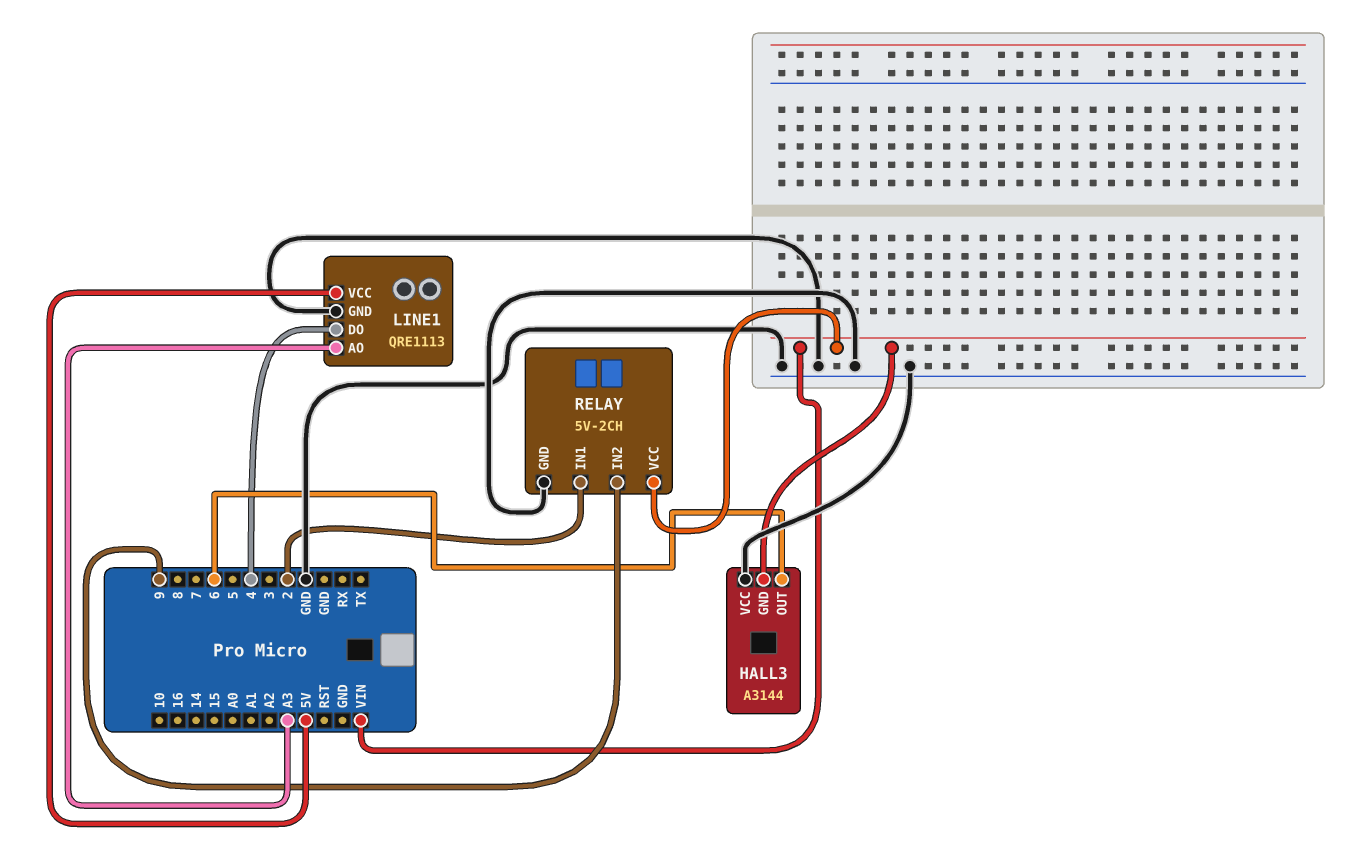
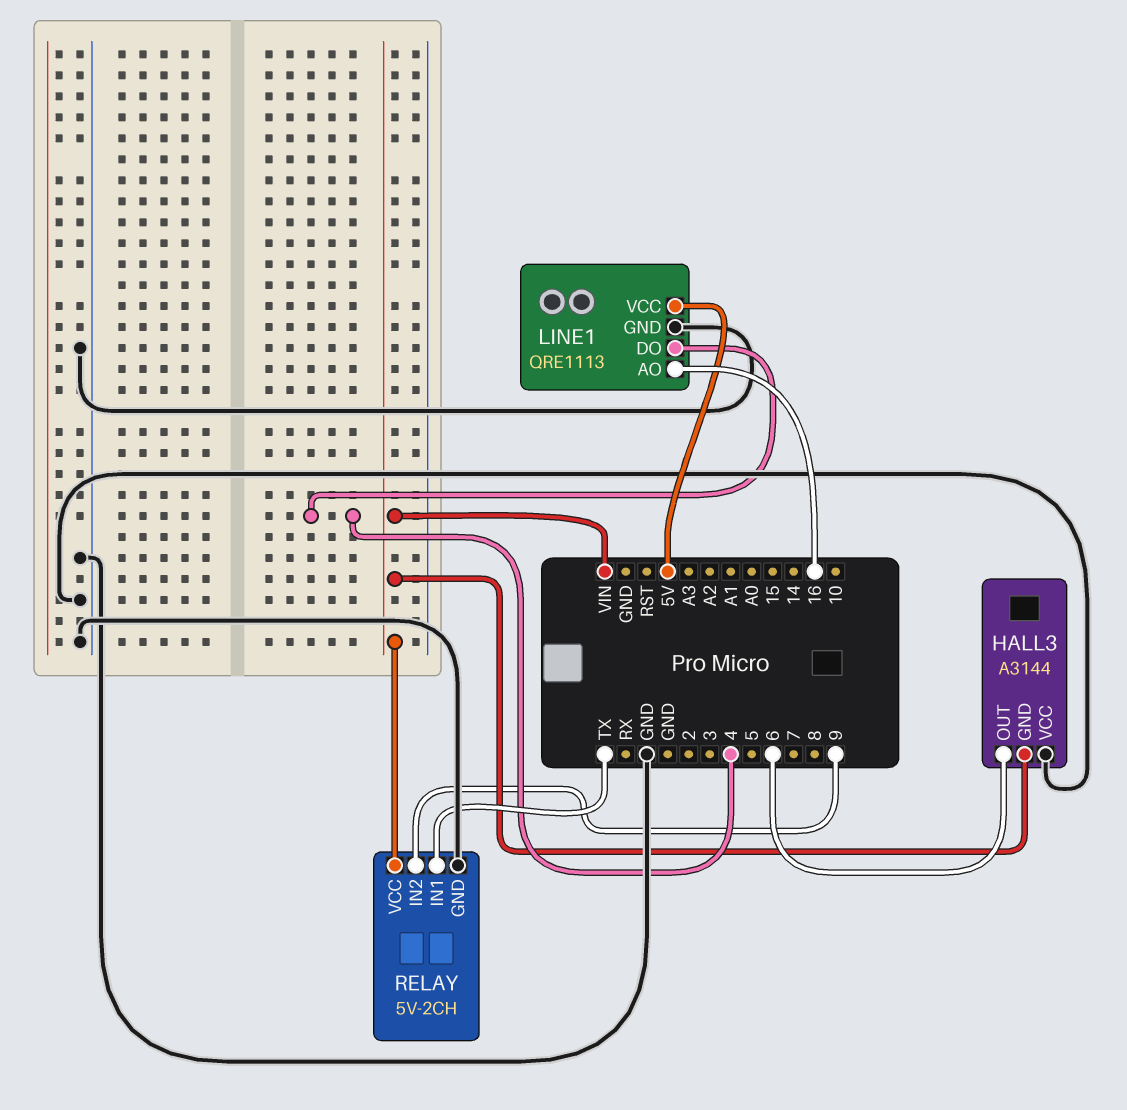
LINE1 pin AO: A3 -> 16
RELAY pin IN1: 2 -> TX

